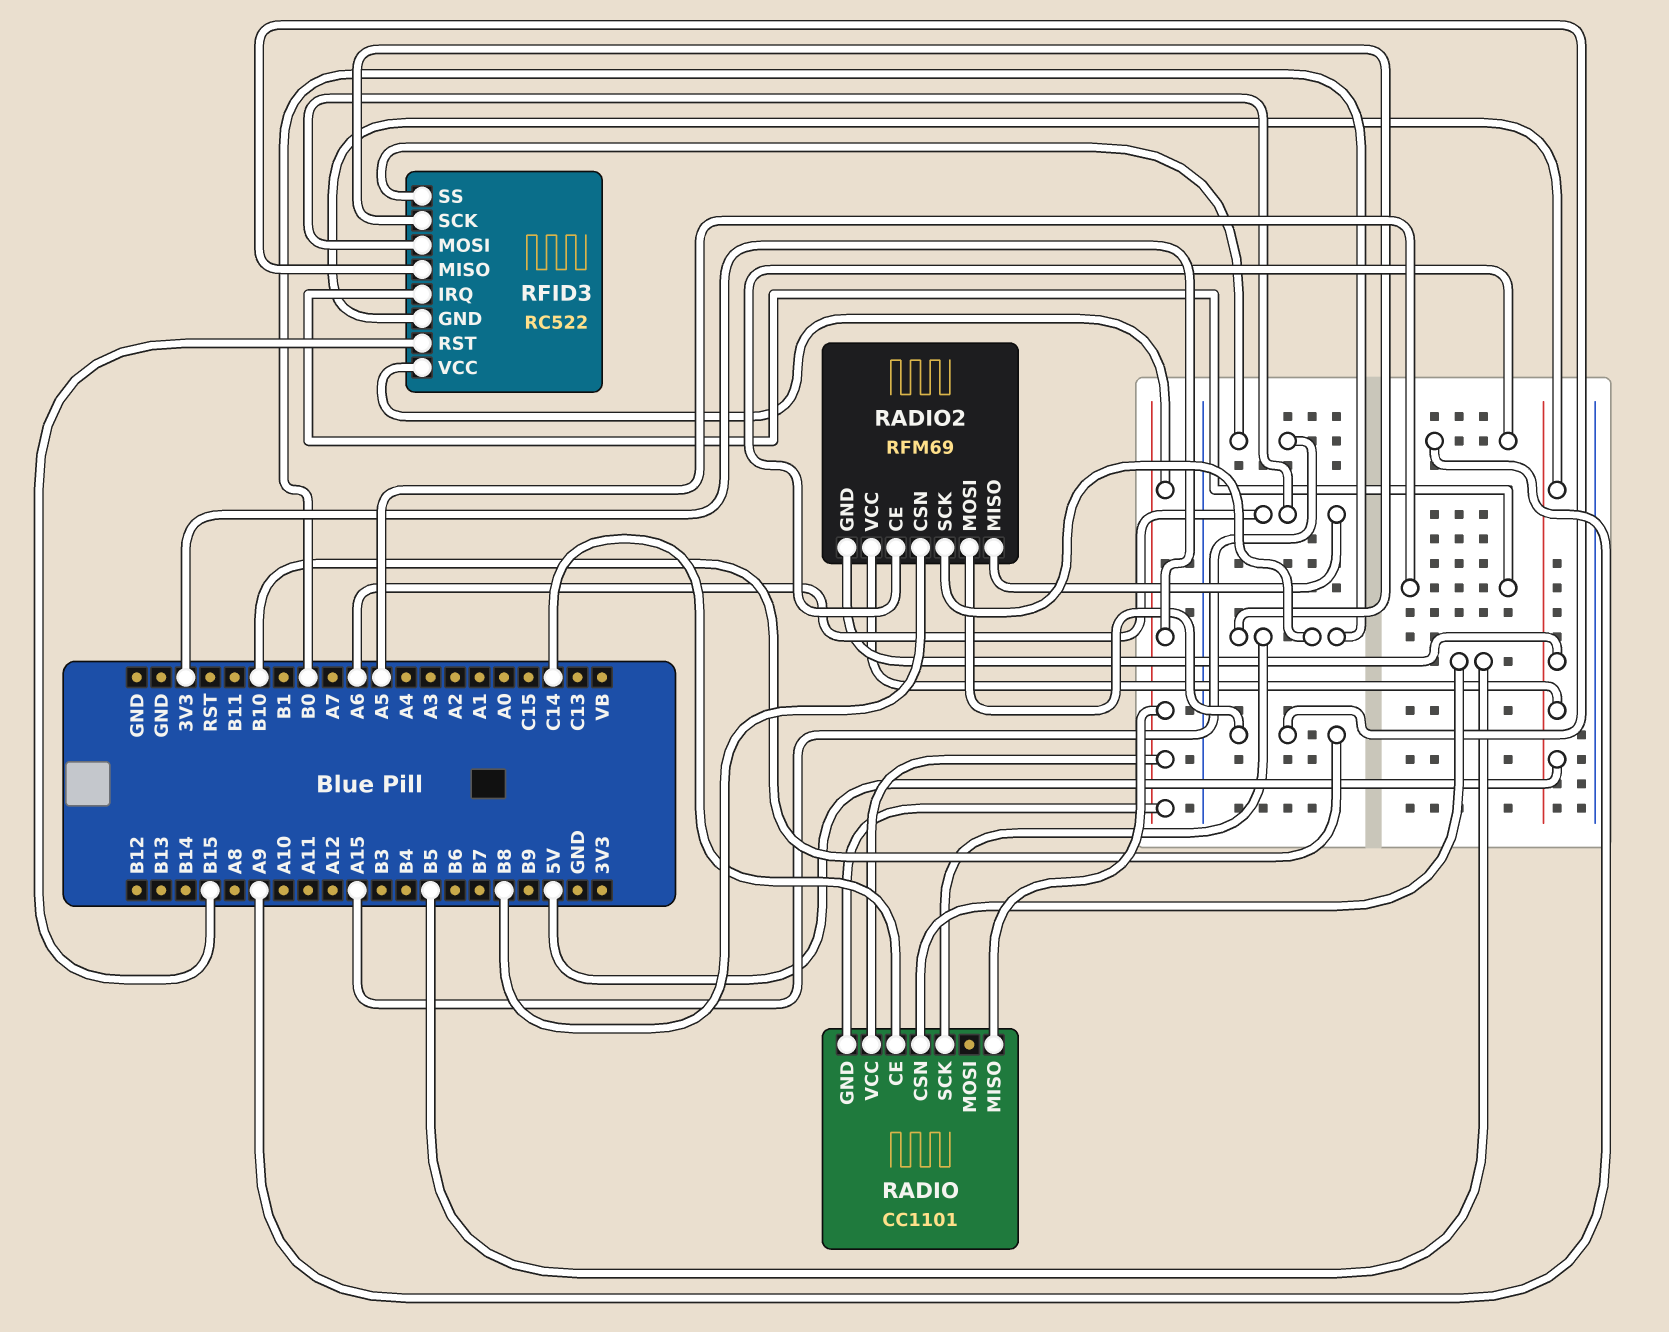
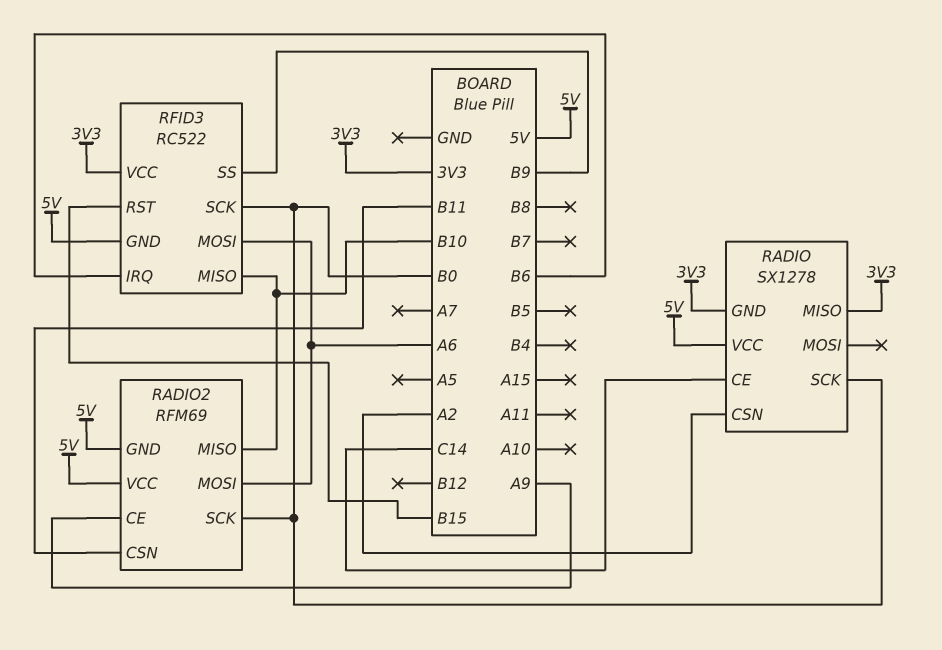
RADIO: CC1101 -> SX1278
RADIO pin CSN: B5 -> A2
RADIO pin VCC: 3V3 -> 5V
RADIO2 pin CSN: B8 -> B11
RADIO2 pin MISO: A6 -> B10
RADIO2 pin MOSI: B10 -> A6
RFID3 pin IRQ: A5 -> B6
RFID3 pin SS: A15 -> B9

